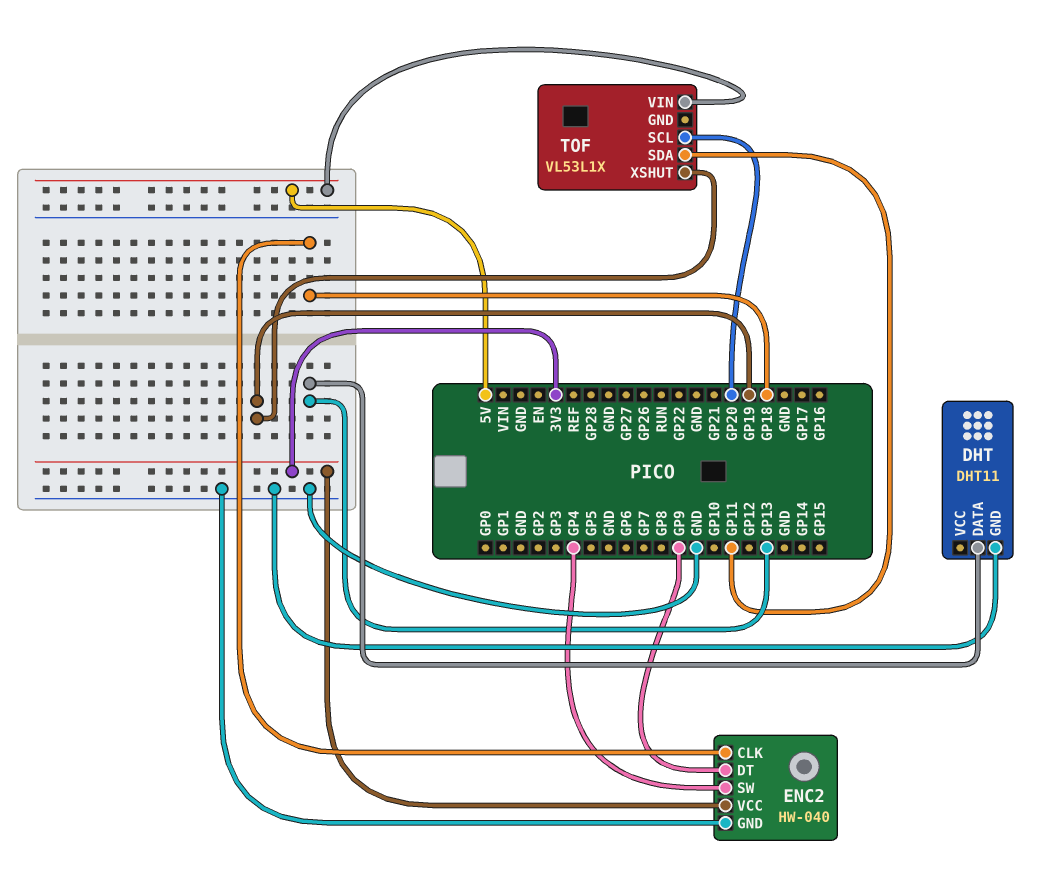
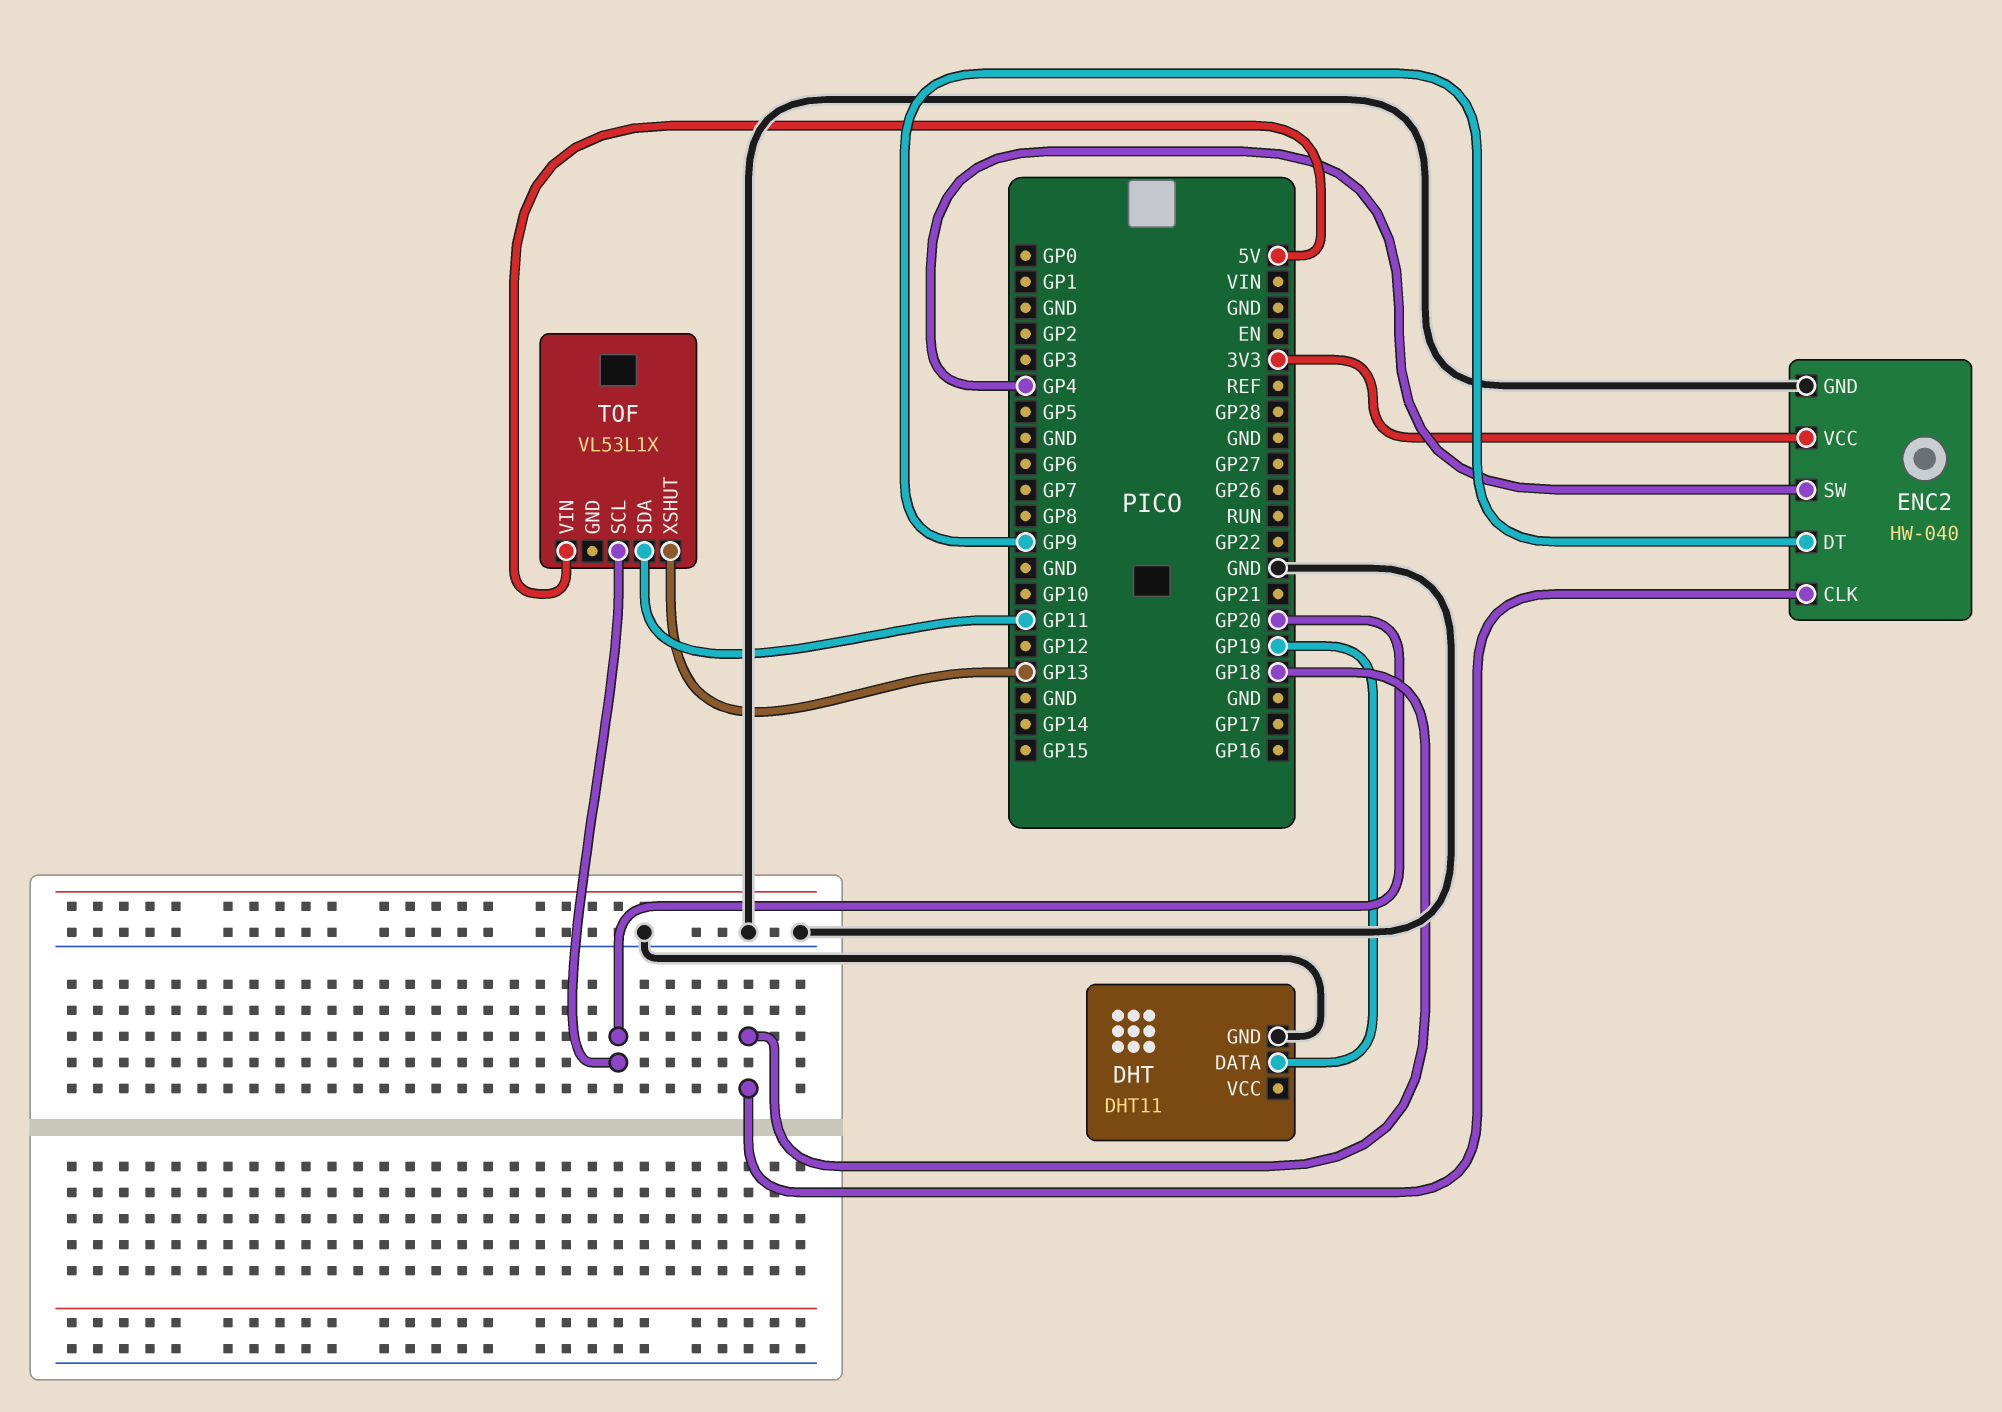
DHT pin DATA: GP13 -> GP19
TOF pin XSHUT: GP19 -> GP13

